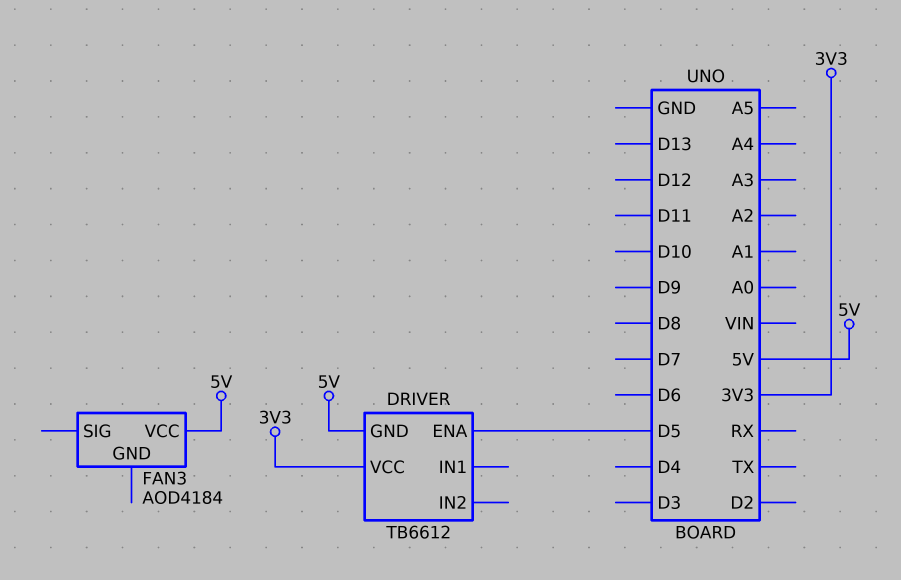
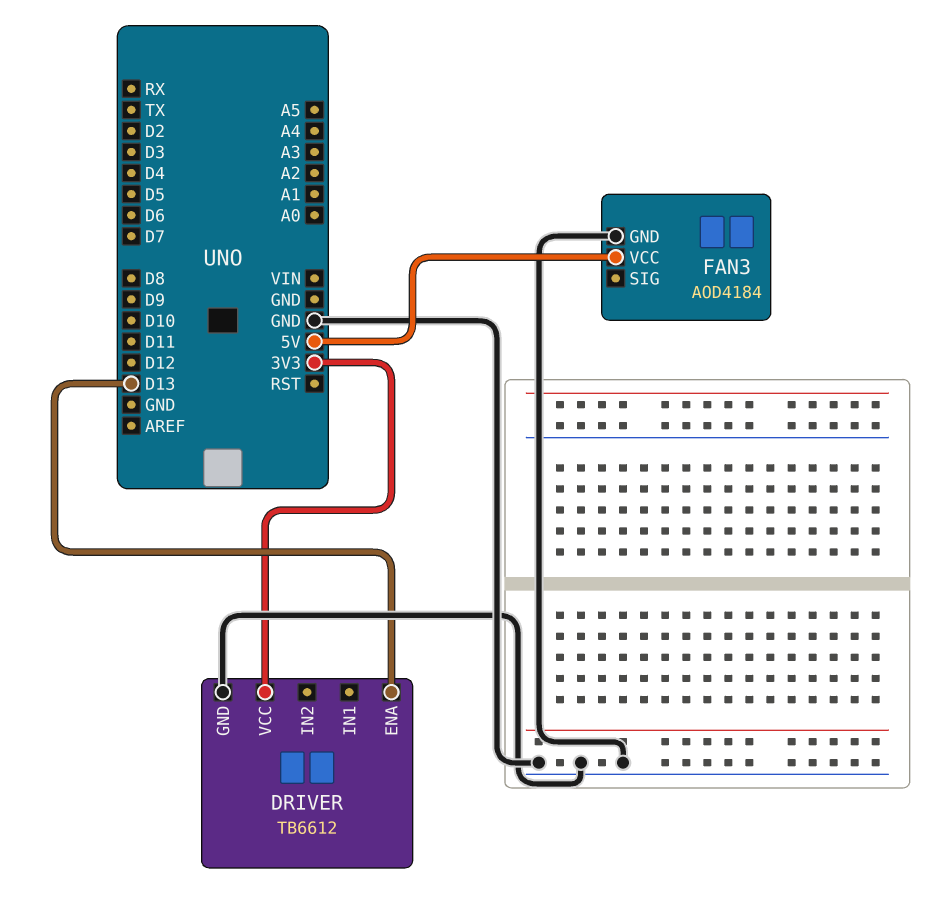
DRIVER pin ENA: D5 -> D13
DRIVER pin GND: 5V -> GND
FAN3 pin GND: none -> GND

